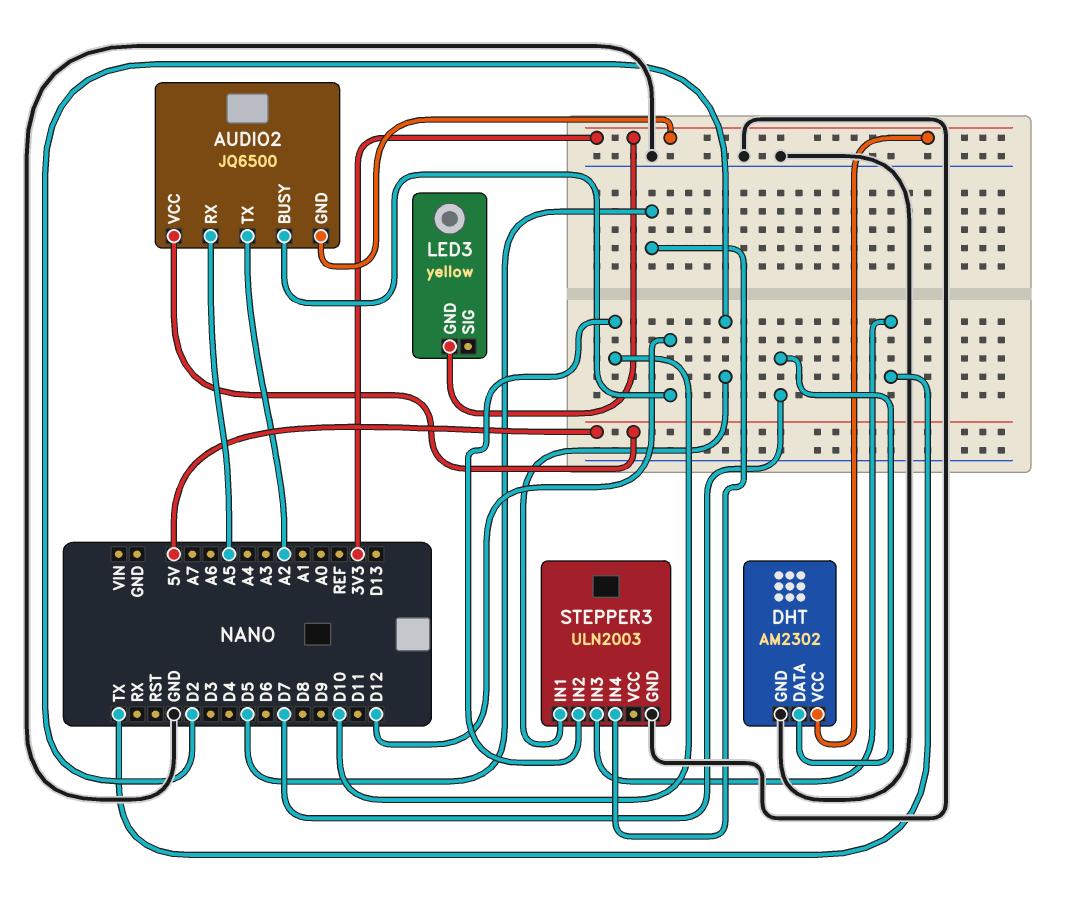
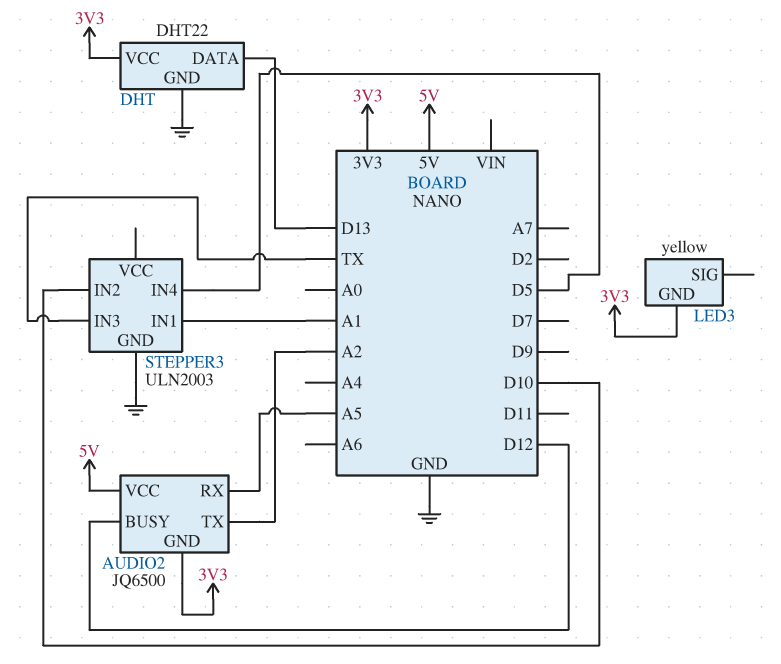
DHT: AM2302 -> DHT22
DHT pin DATA: D7 -> D13
STEPPER3 pin IN1: D2 -> A1

